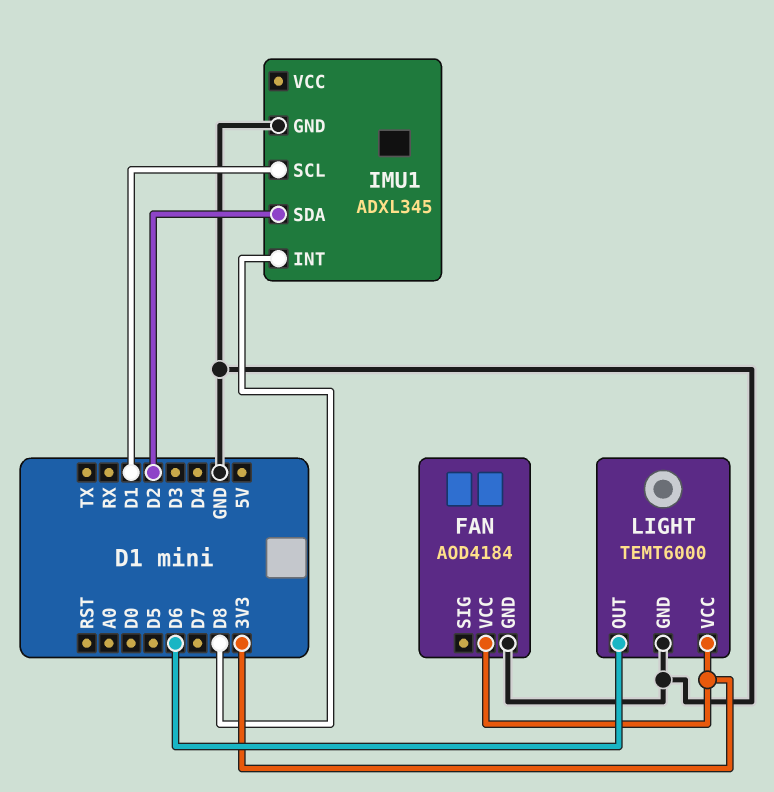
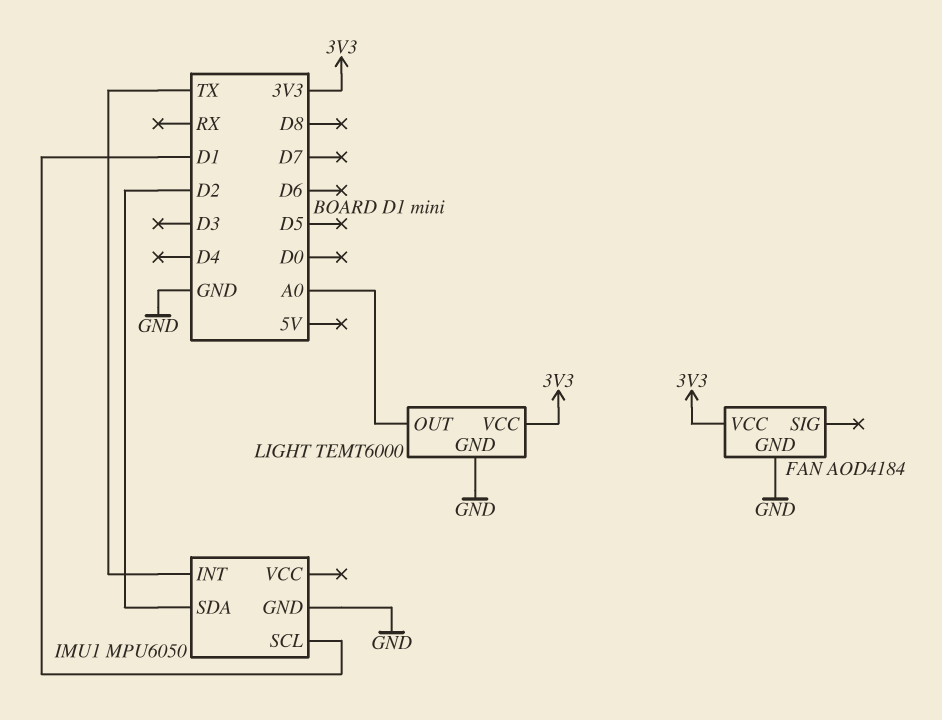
IMU1: ADXL345 -> MPU6050
IMU1 pin INT: D8 -> TX
LIGHT pin OUT: D6 -> A0

